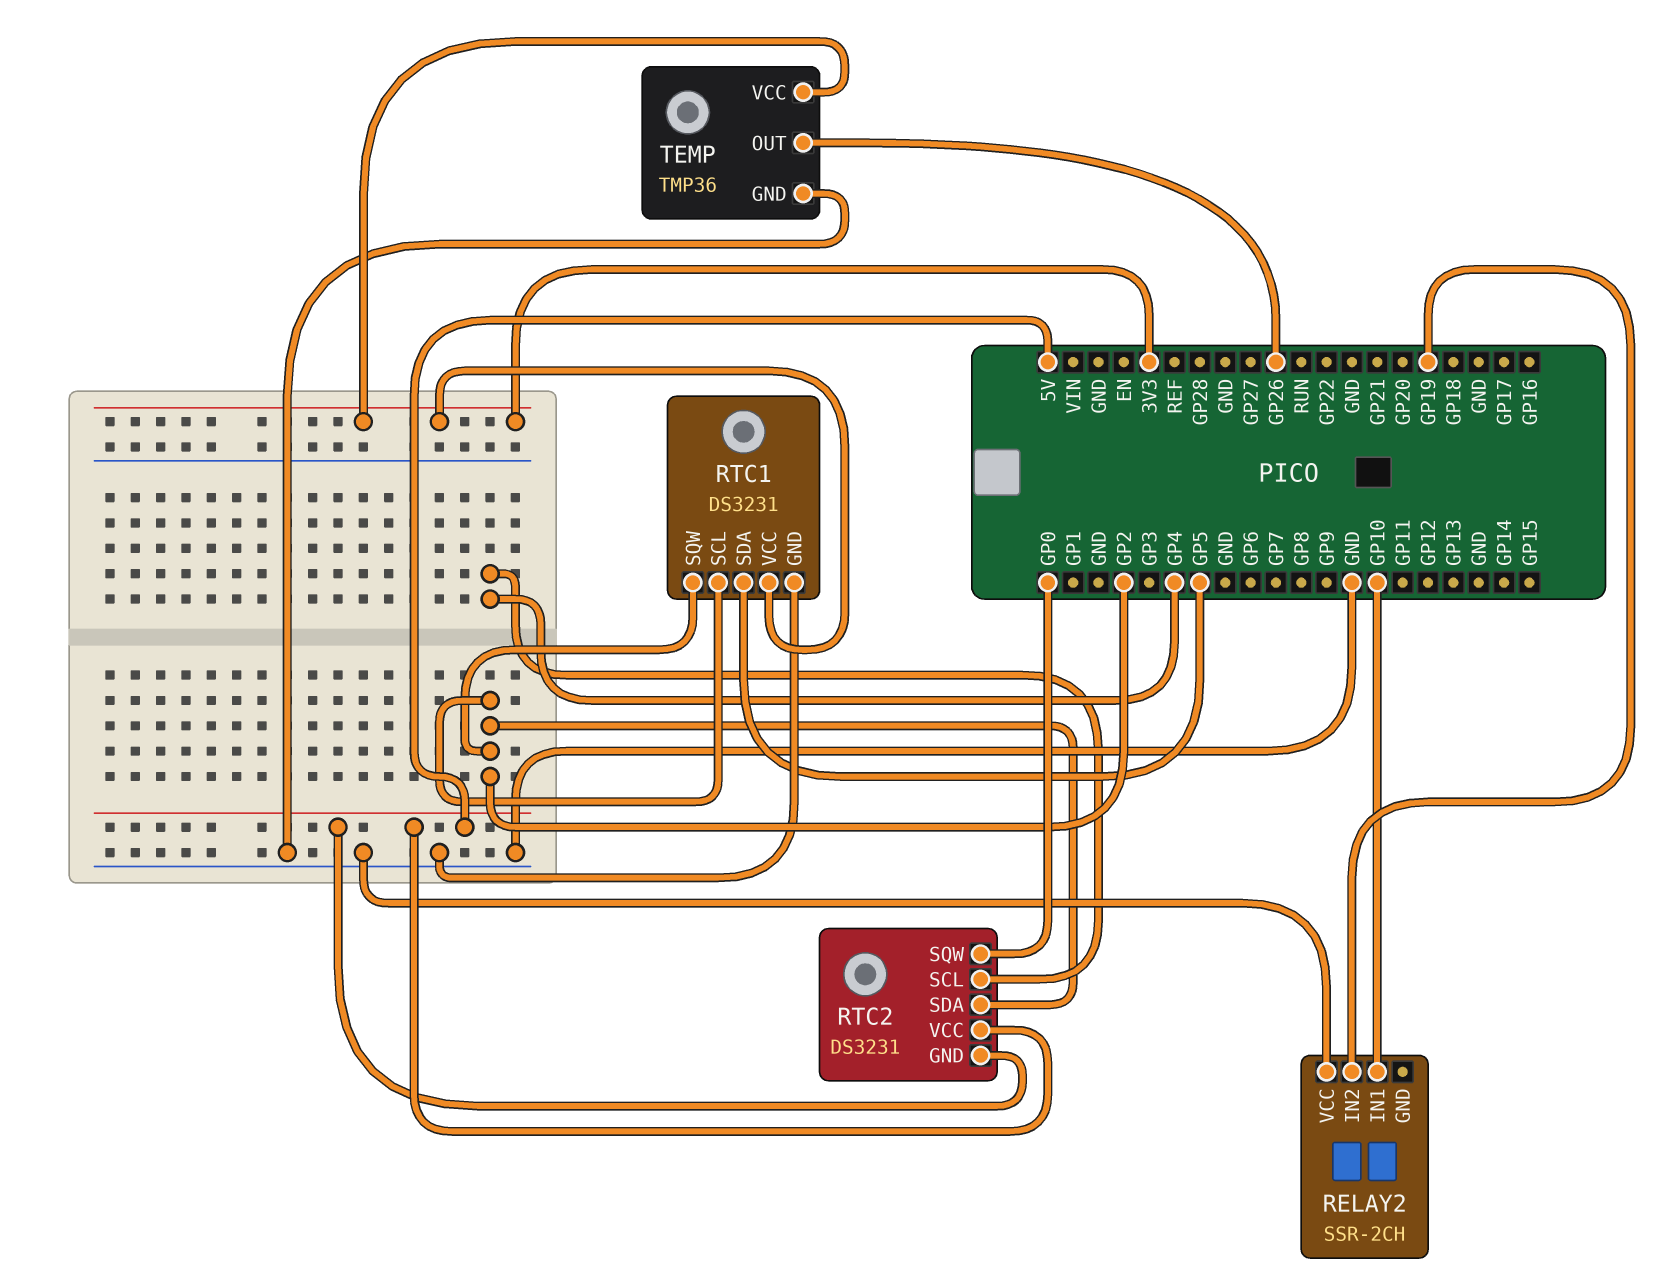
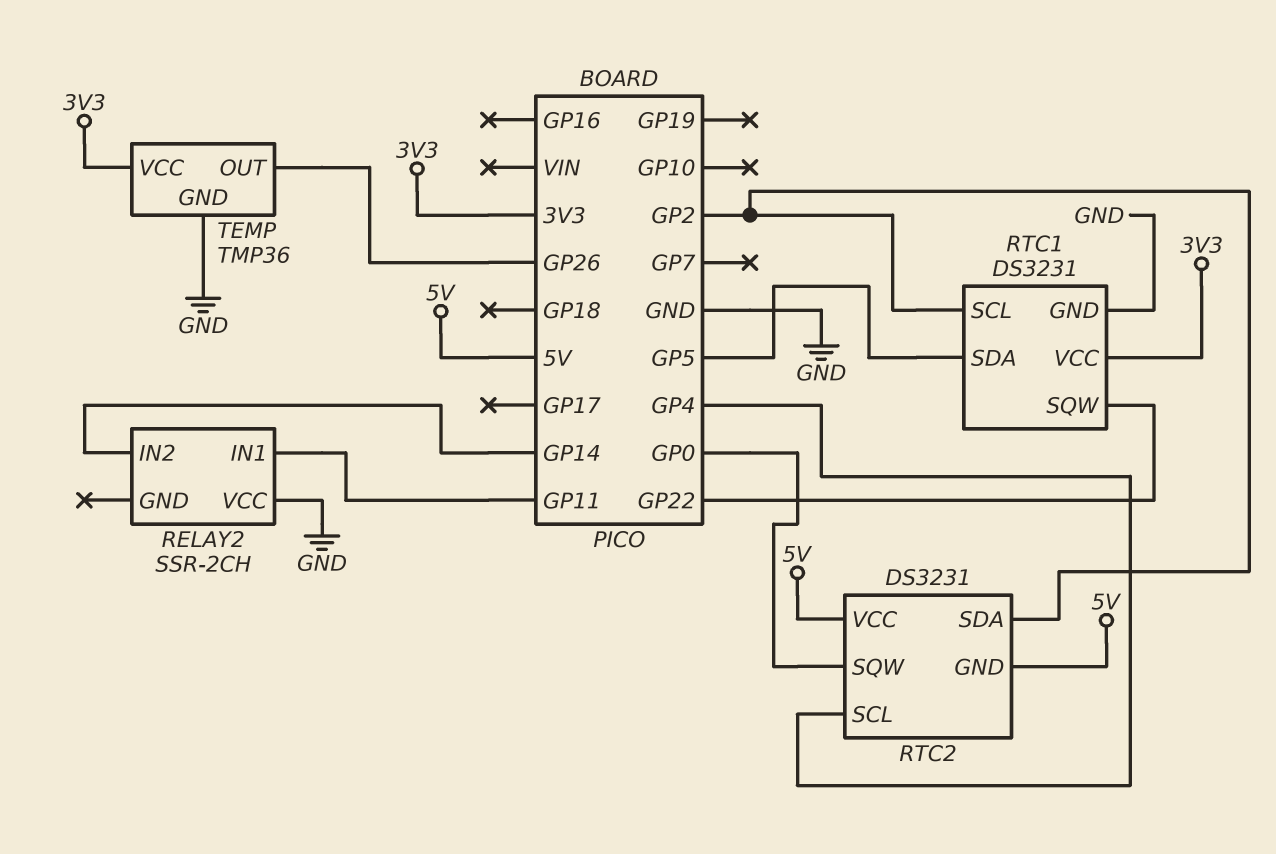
RELAY2 pin IN1: GP10 -> GP11
RELAY2 pin IN2: GP19 -> GP14
RTC1 pin SQW: GP2 -> GP22

